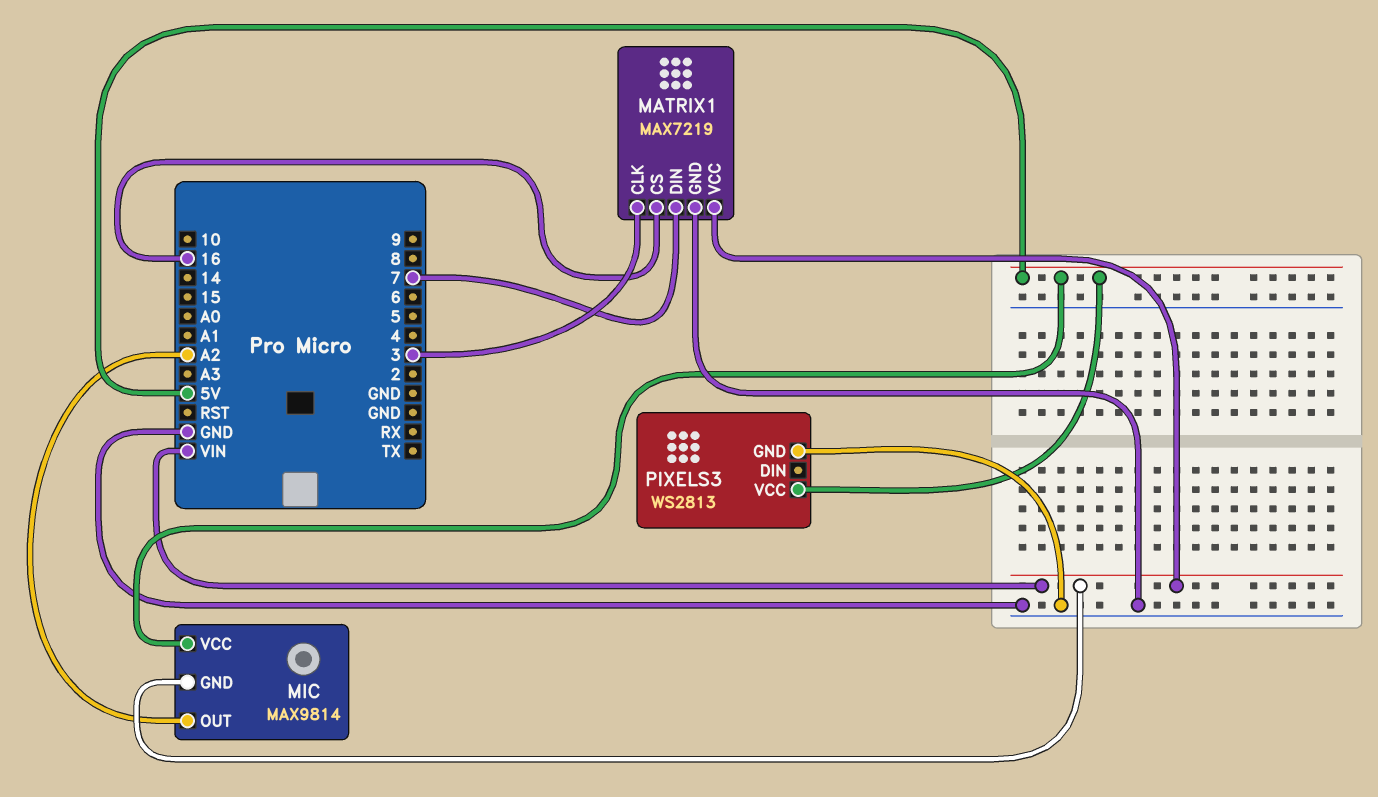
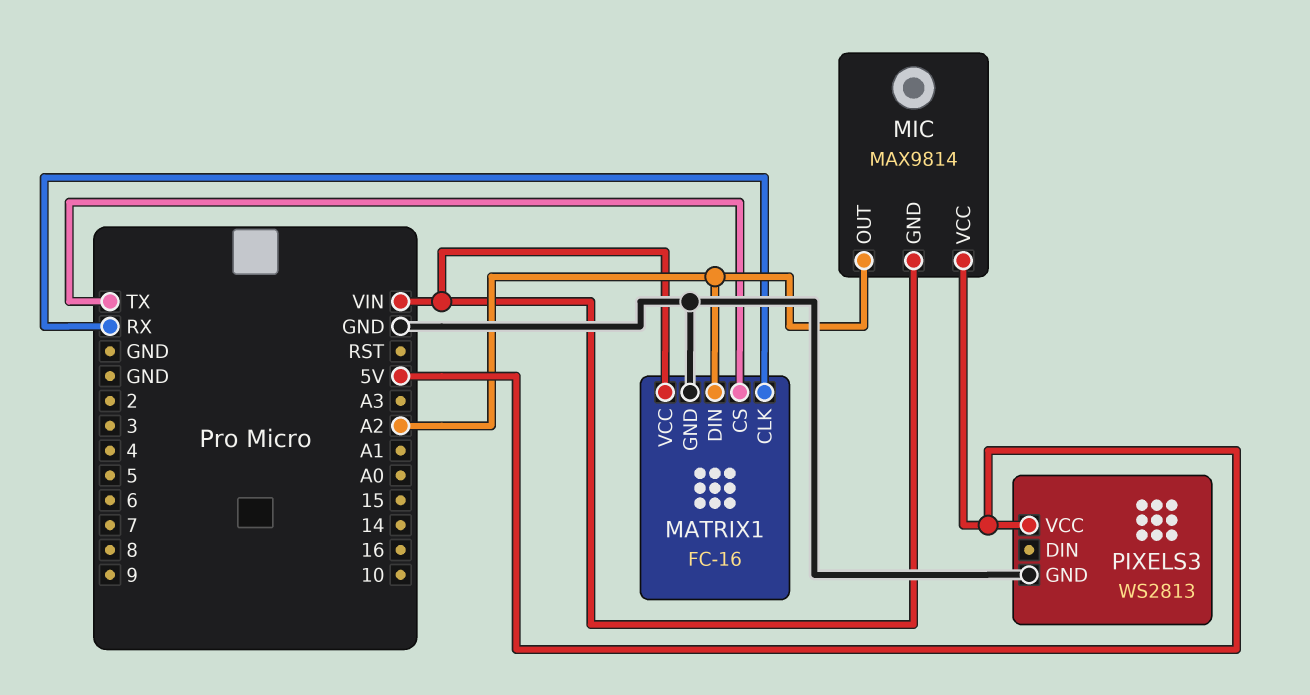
MATRIX1: MAX7219 -> FC-16
MATRIX1 pin CLK: 3 -> RX
MATRIX1 pin CS: 16 -> TX
MATRIX1 pin DIN: 7 -> A2

